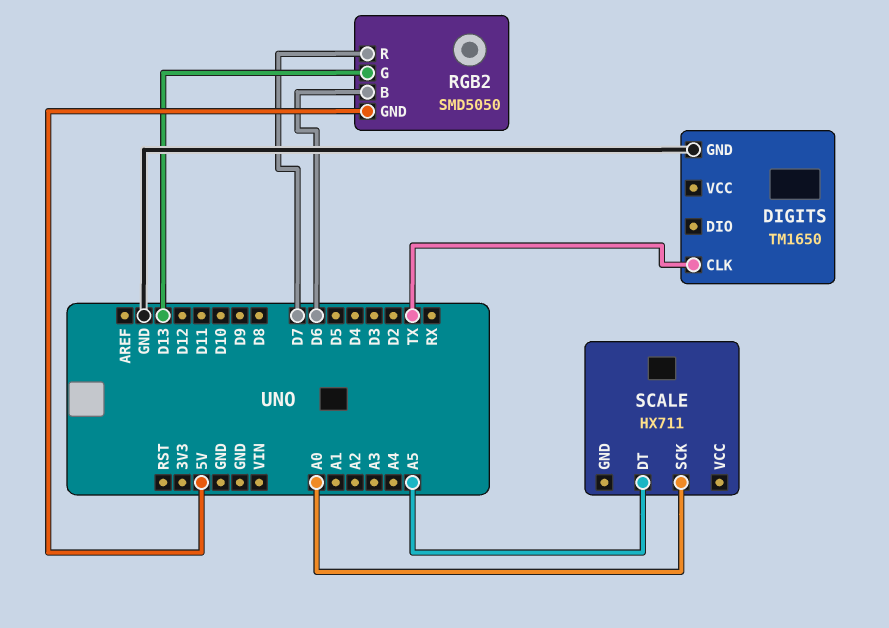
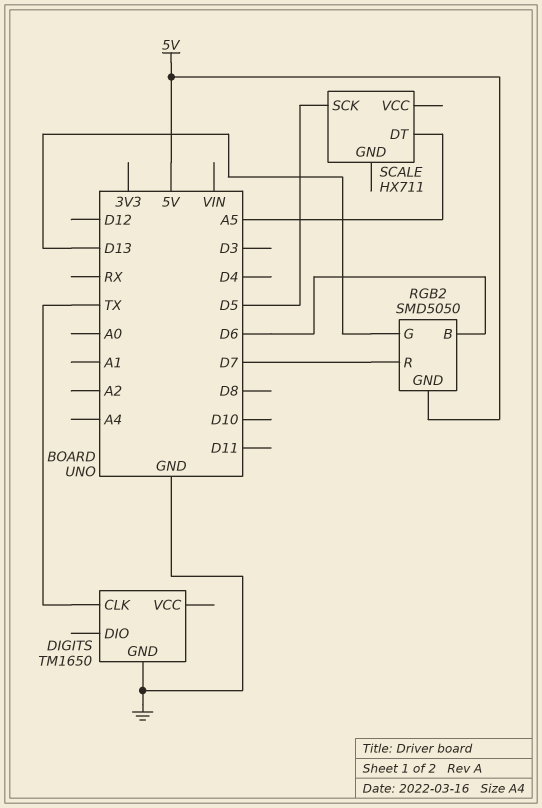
SCALE pin SCK: A0 -> D5

